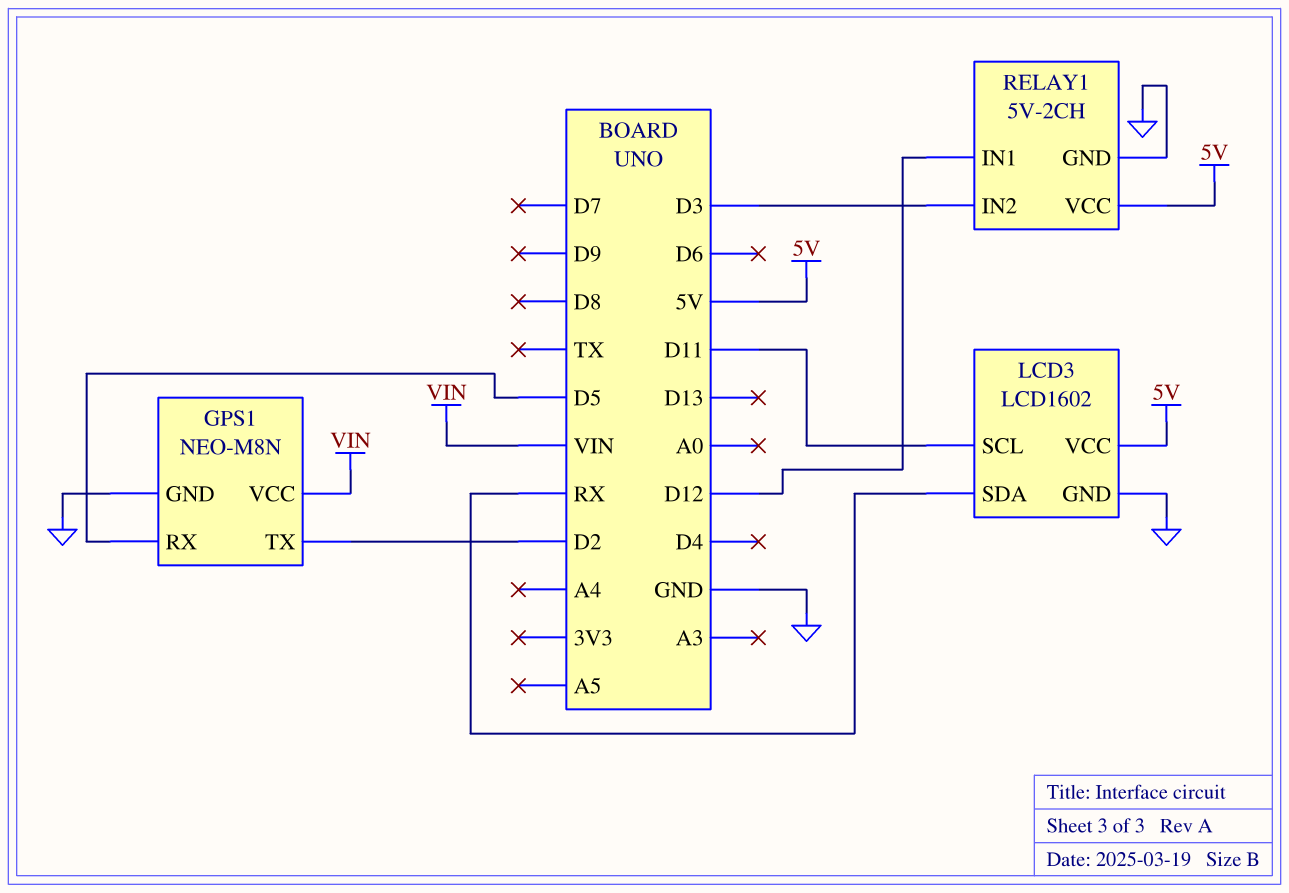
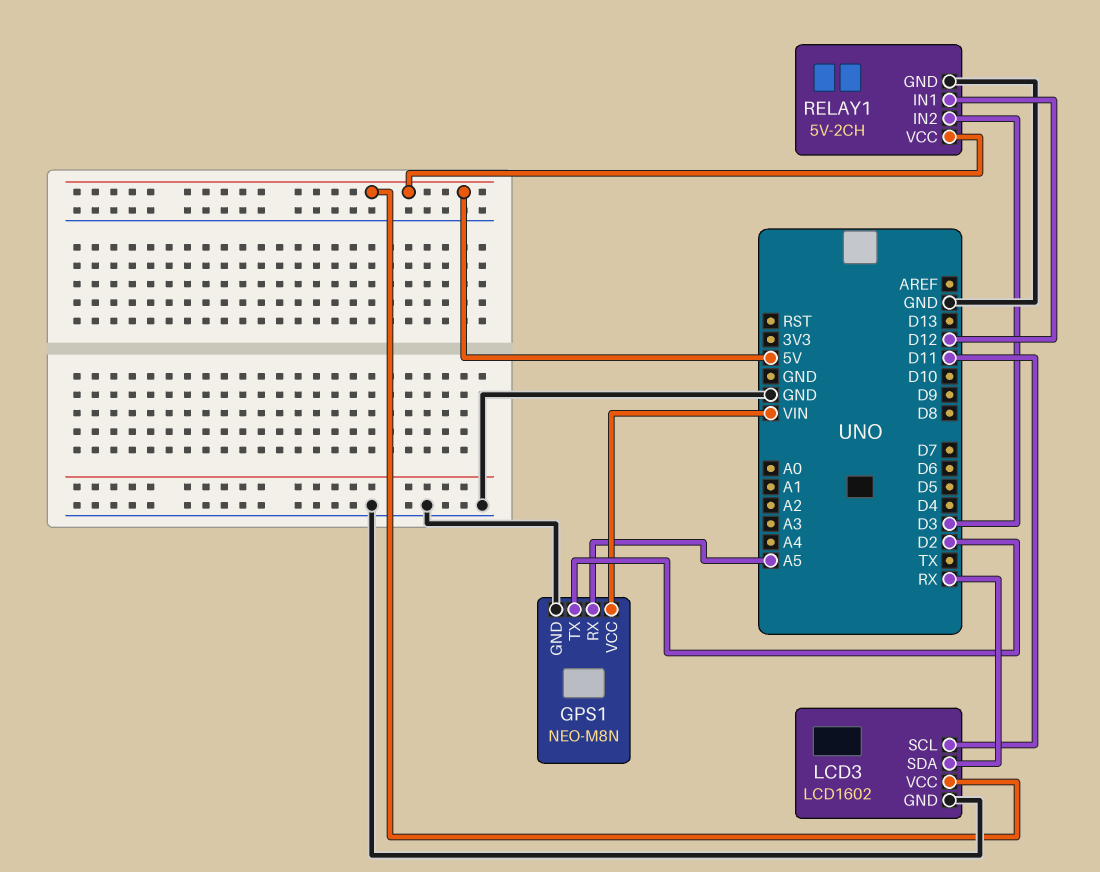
GPS1 pin RX: D5 -> A5

